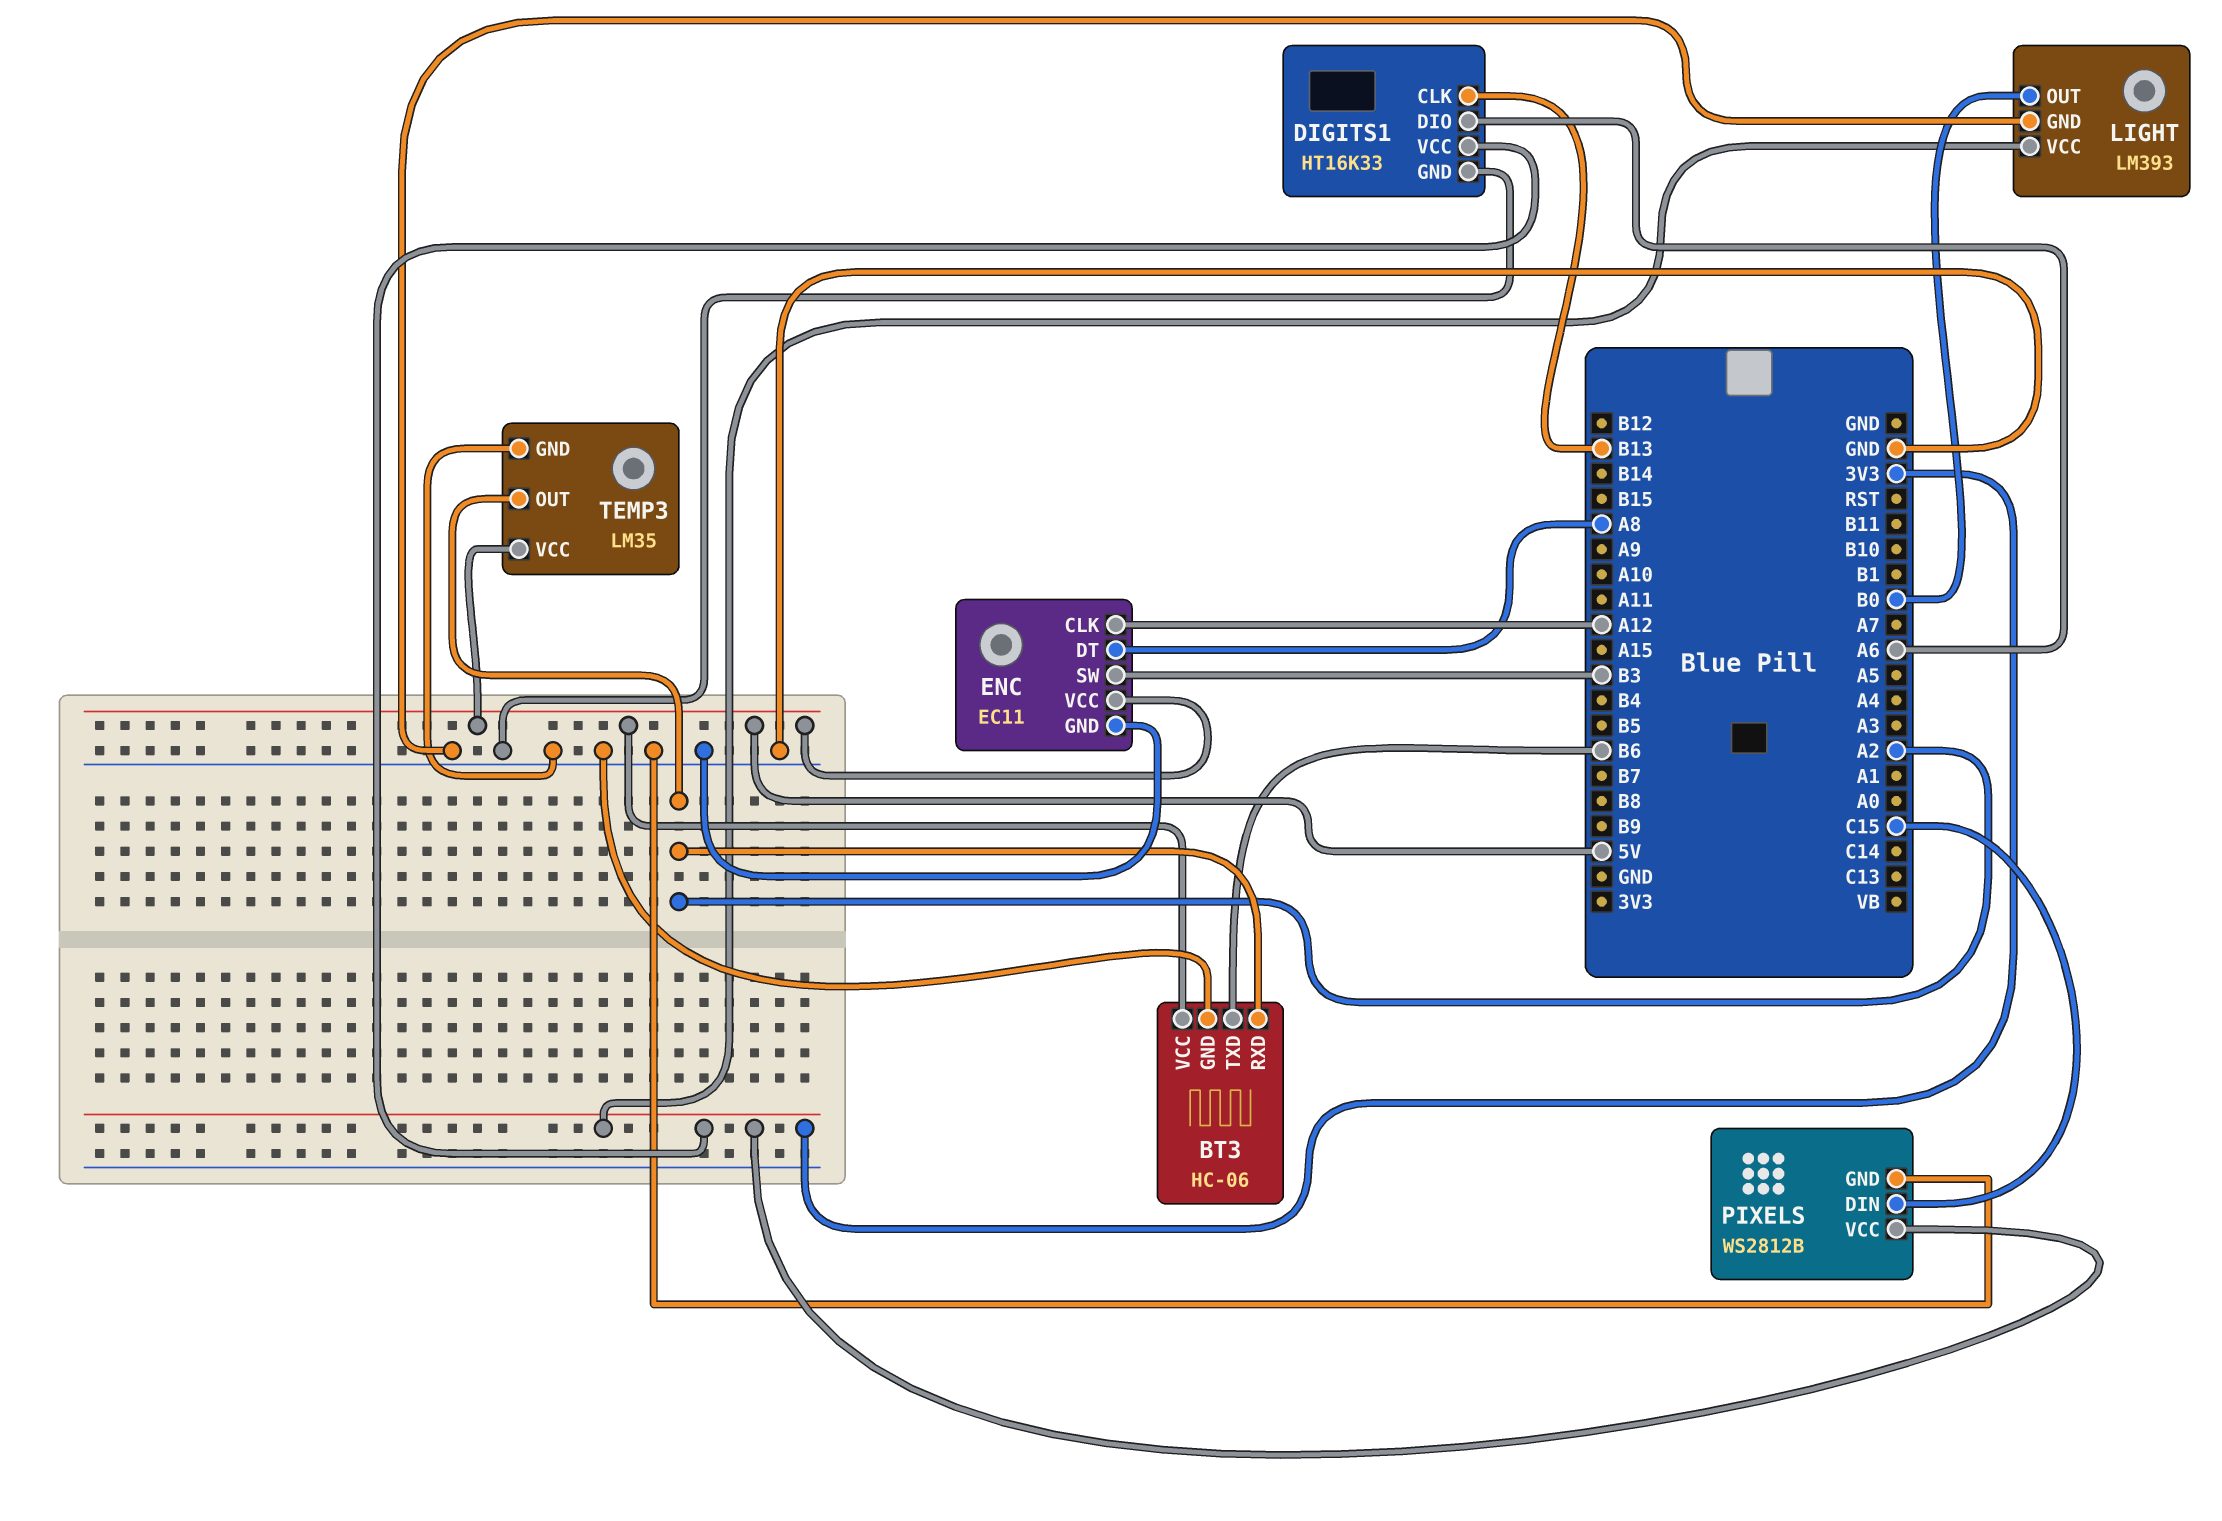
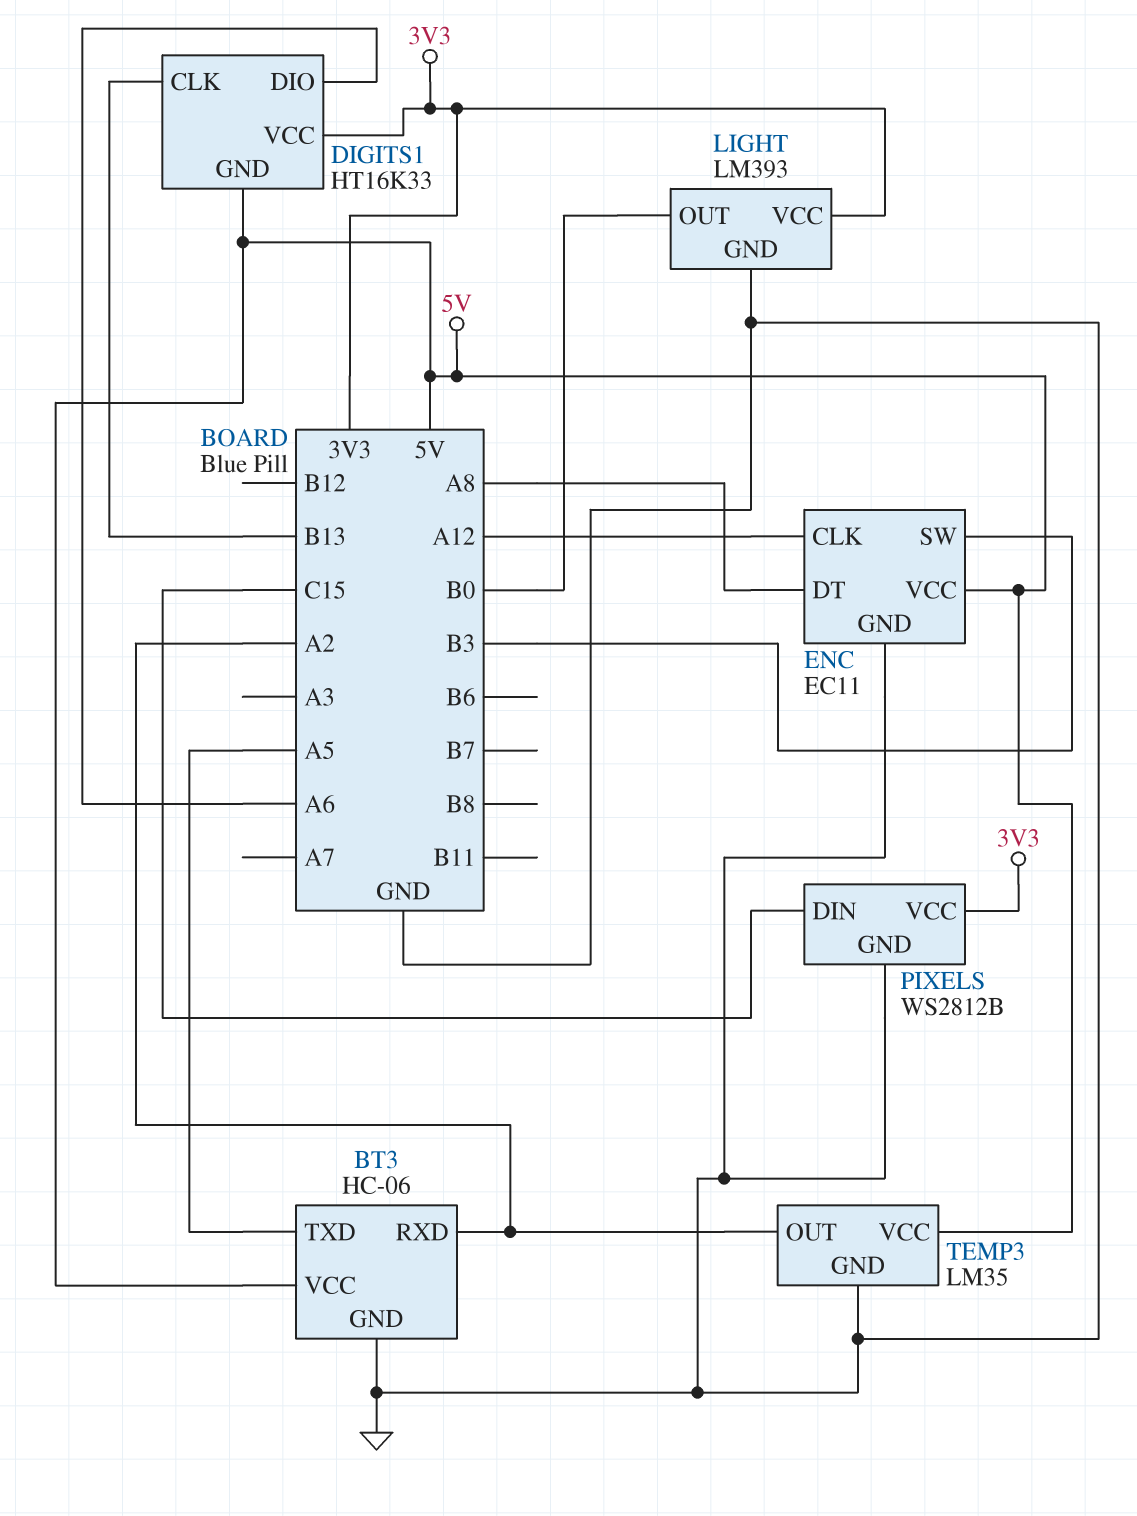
BT3 pin TXD: B6 -> A5
DIGITS1 pin GND: GND -> 5V

